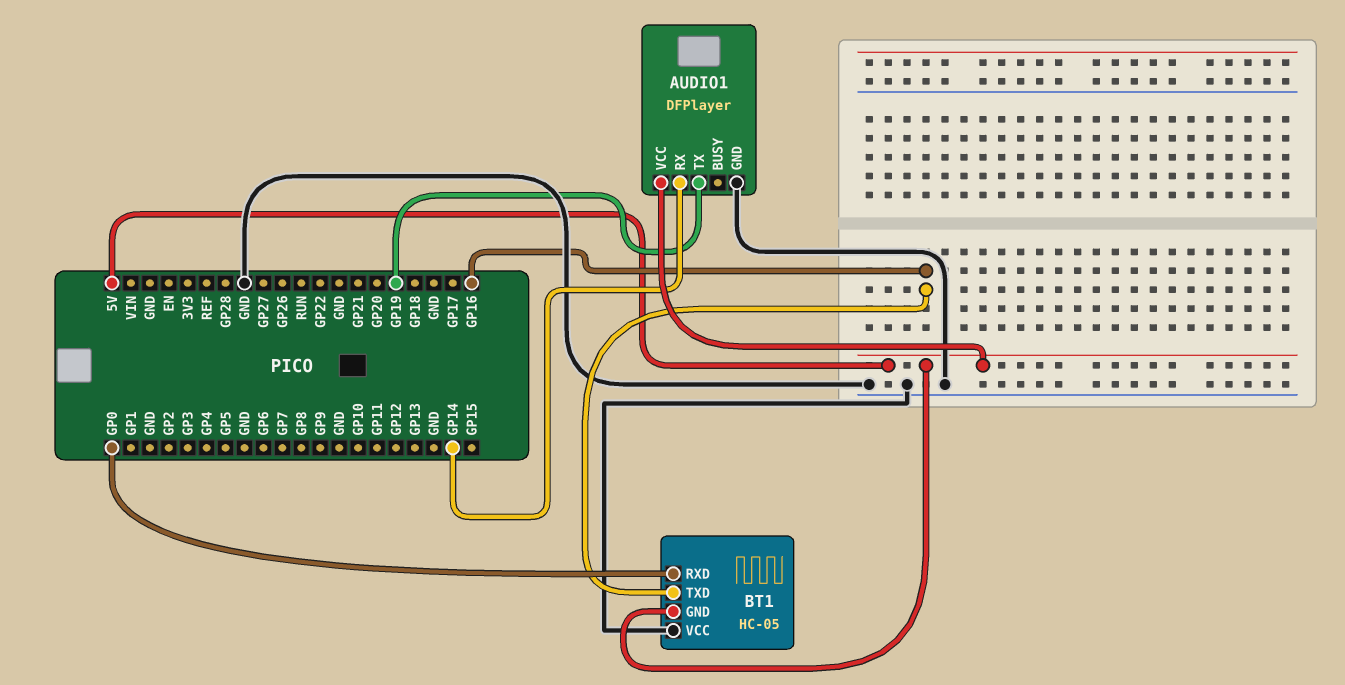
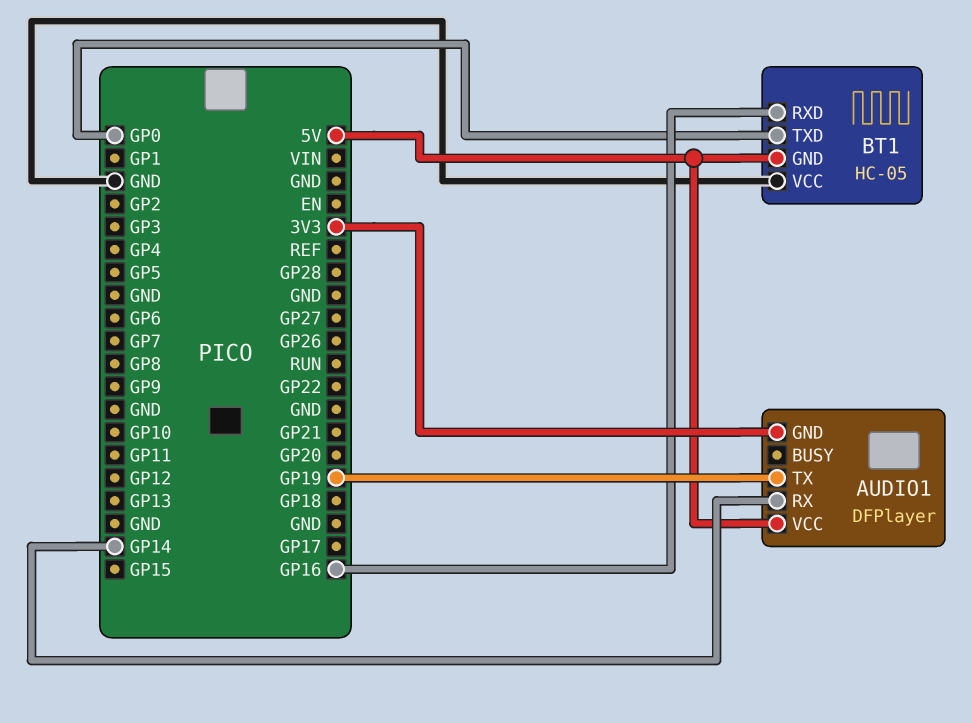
AUDIO1 pin GND: GND -> 3V3
BT1 pin RXD: GP0 -> GP16
BT1 pin TXD: GP16 -> GP0

